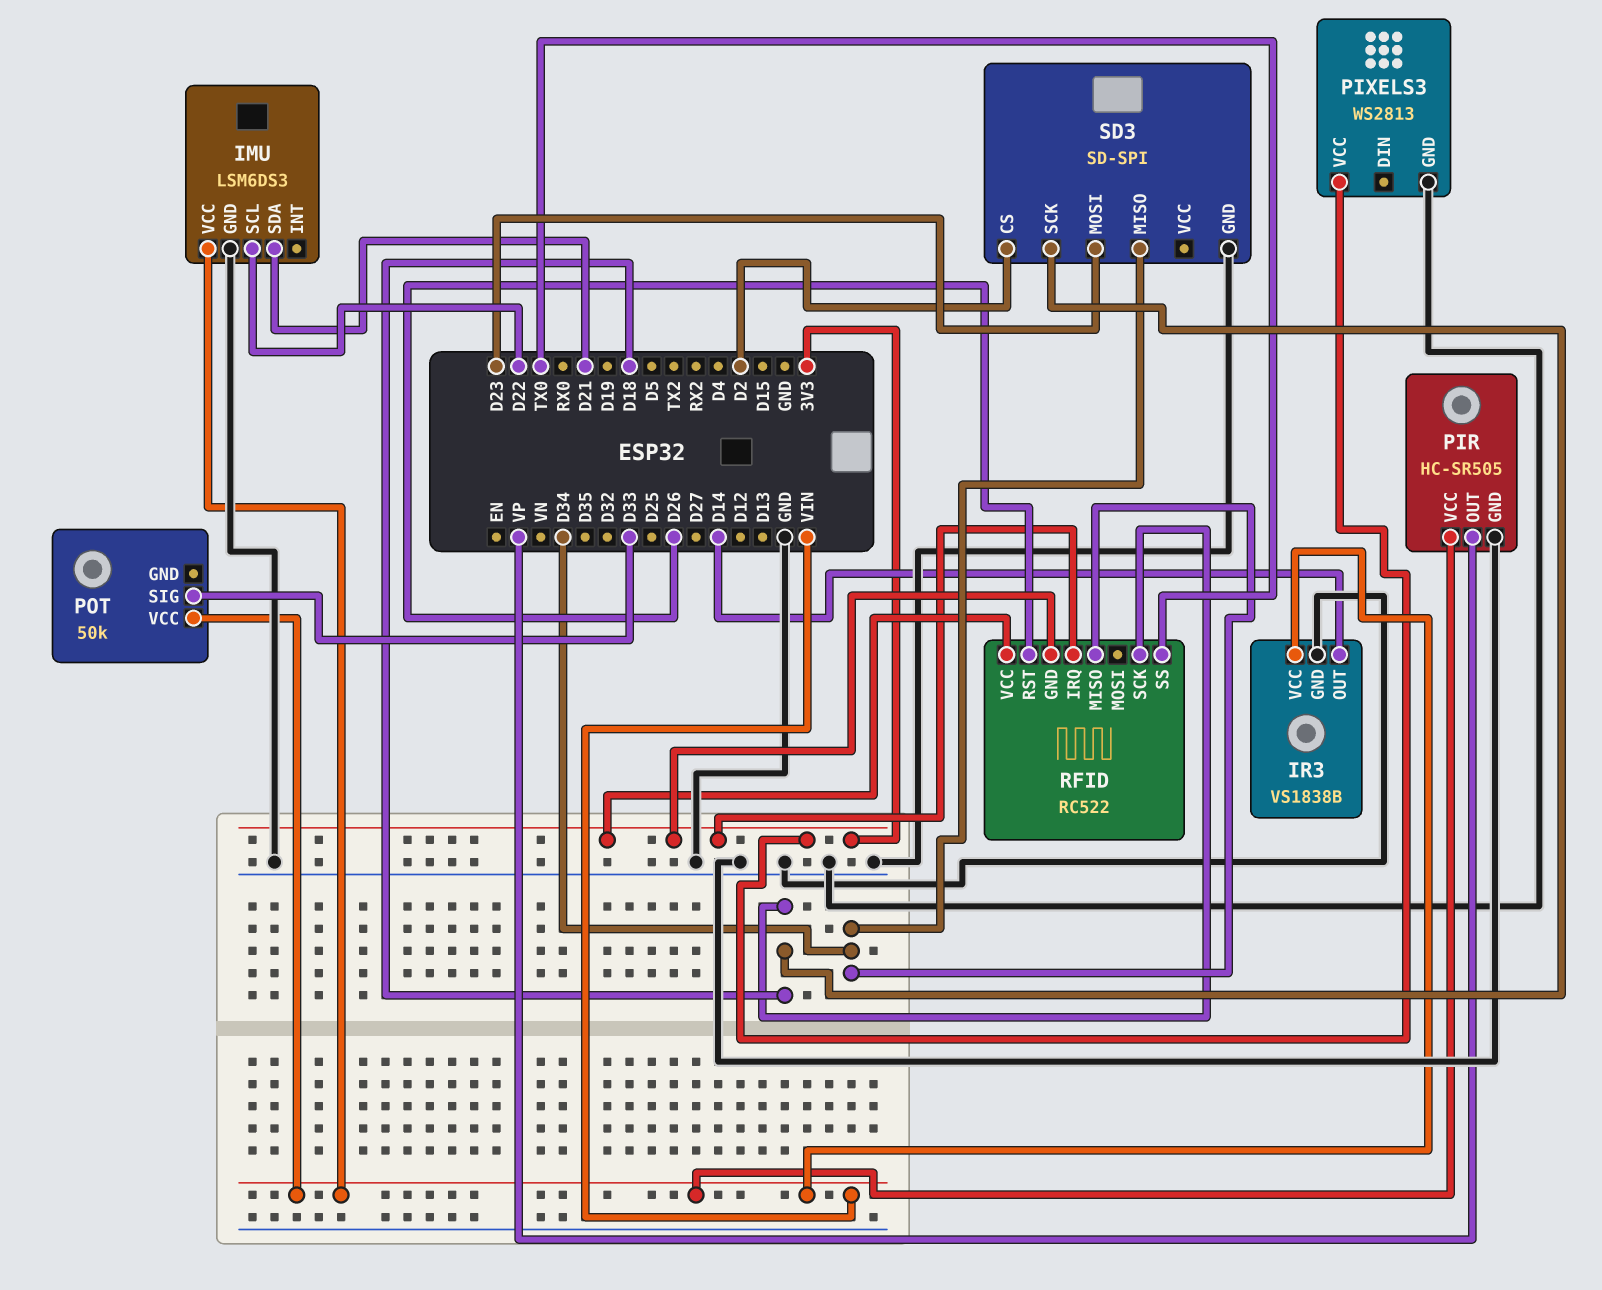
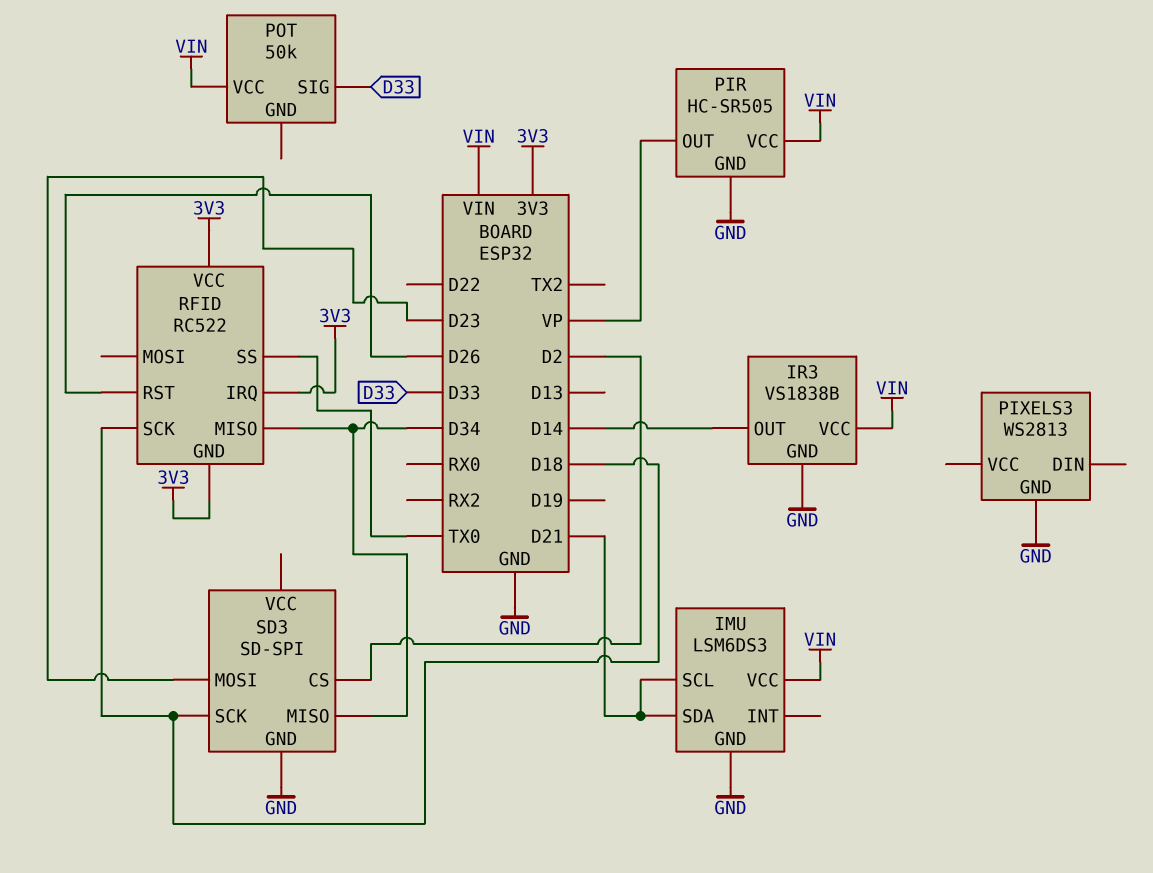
IMU pin SCL: D22 -> D21
PIXELS3 pin VCC: 3V3 -> none

